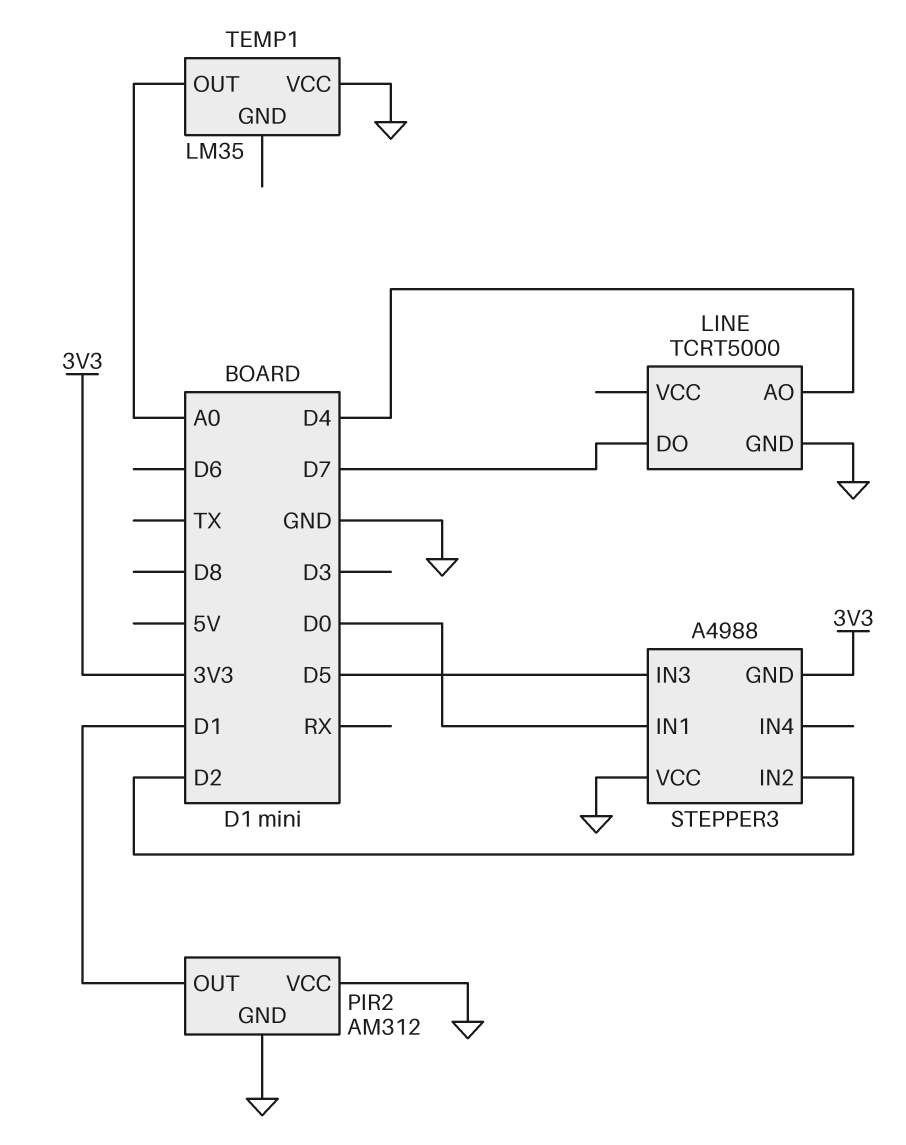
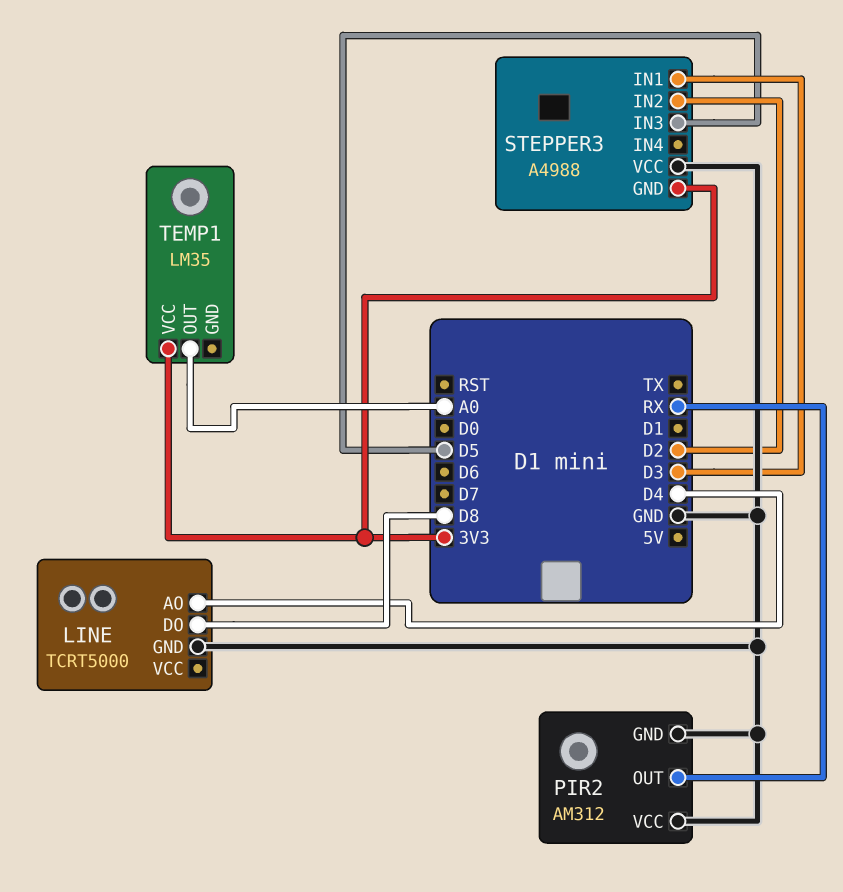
LINE pin DO: D7 -> D8
PIR2 pin OUT: D1 -> RX
STEPPER3 pin IN1: D0 -> D3
TEMP1 pin VCC: GND -> 3V3

